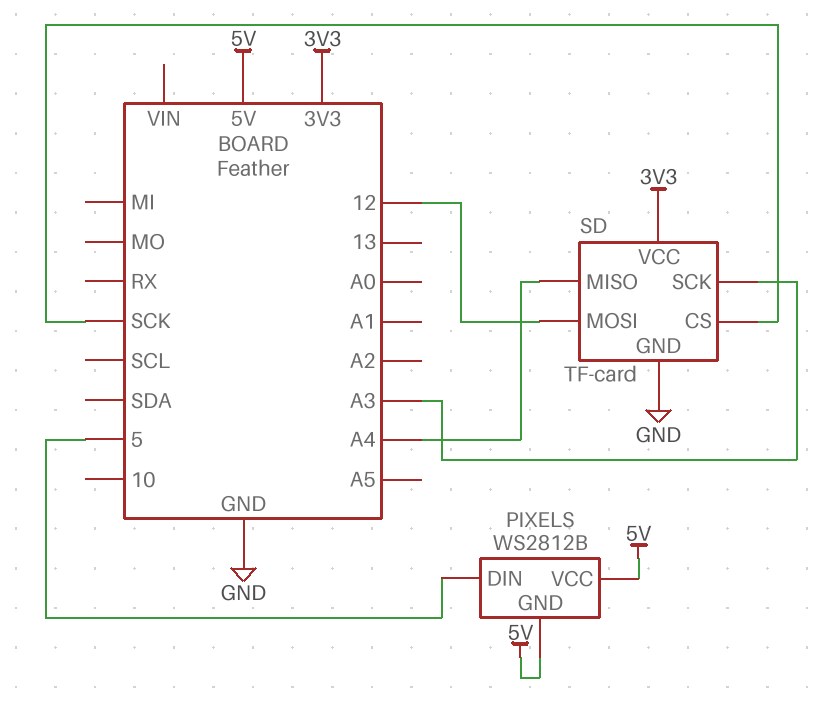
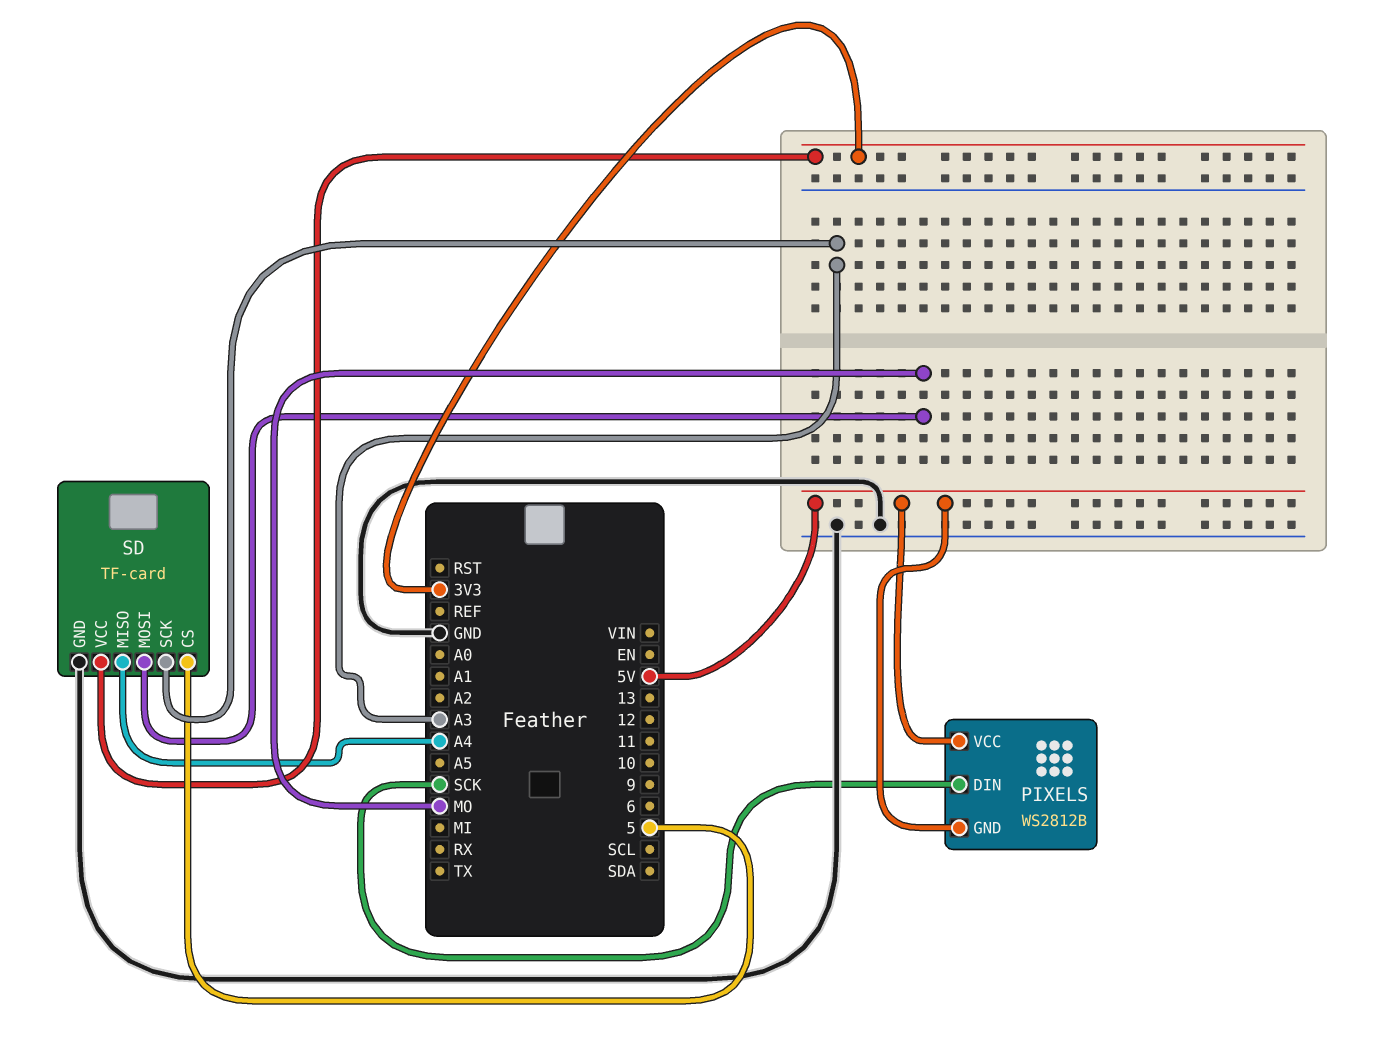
PIXELS pin DIN: 5 -> SCK
SD pin CS: SCK -> 5
SD pin MOSI: 12 -> MO

